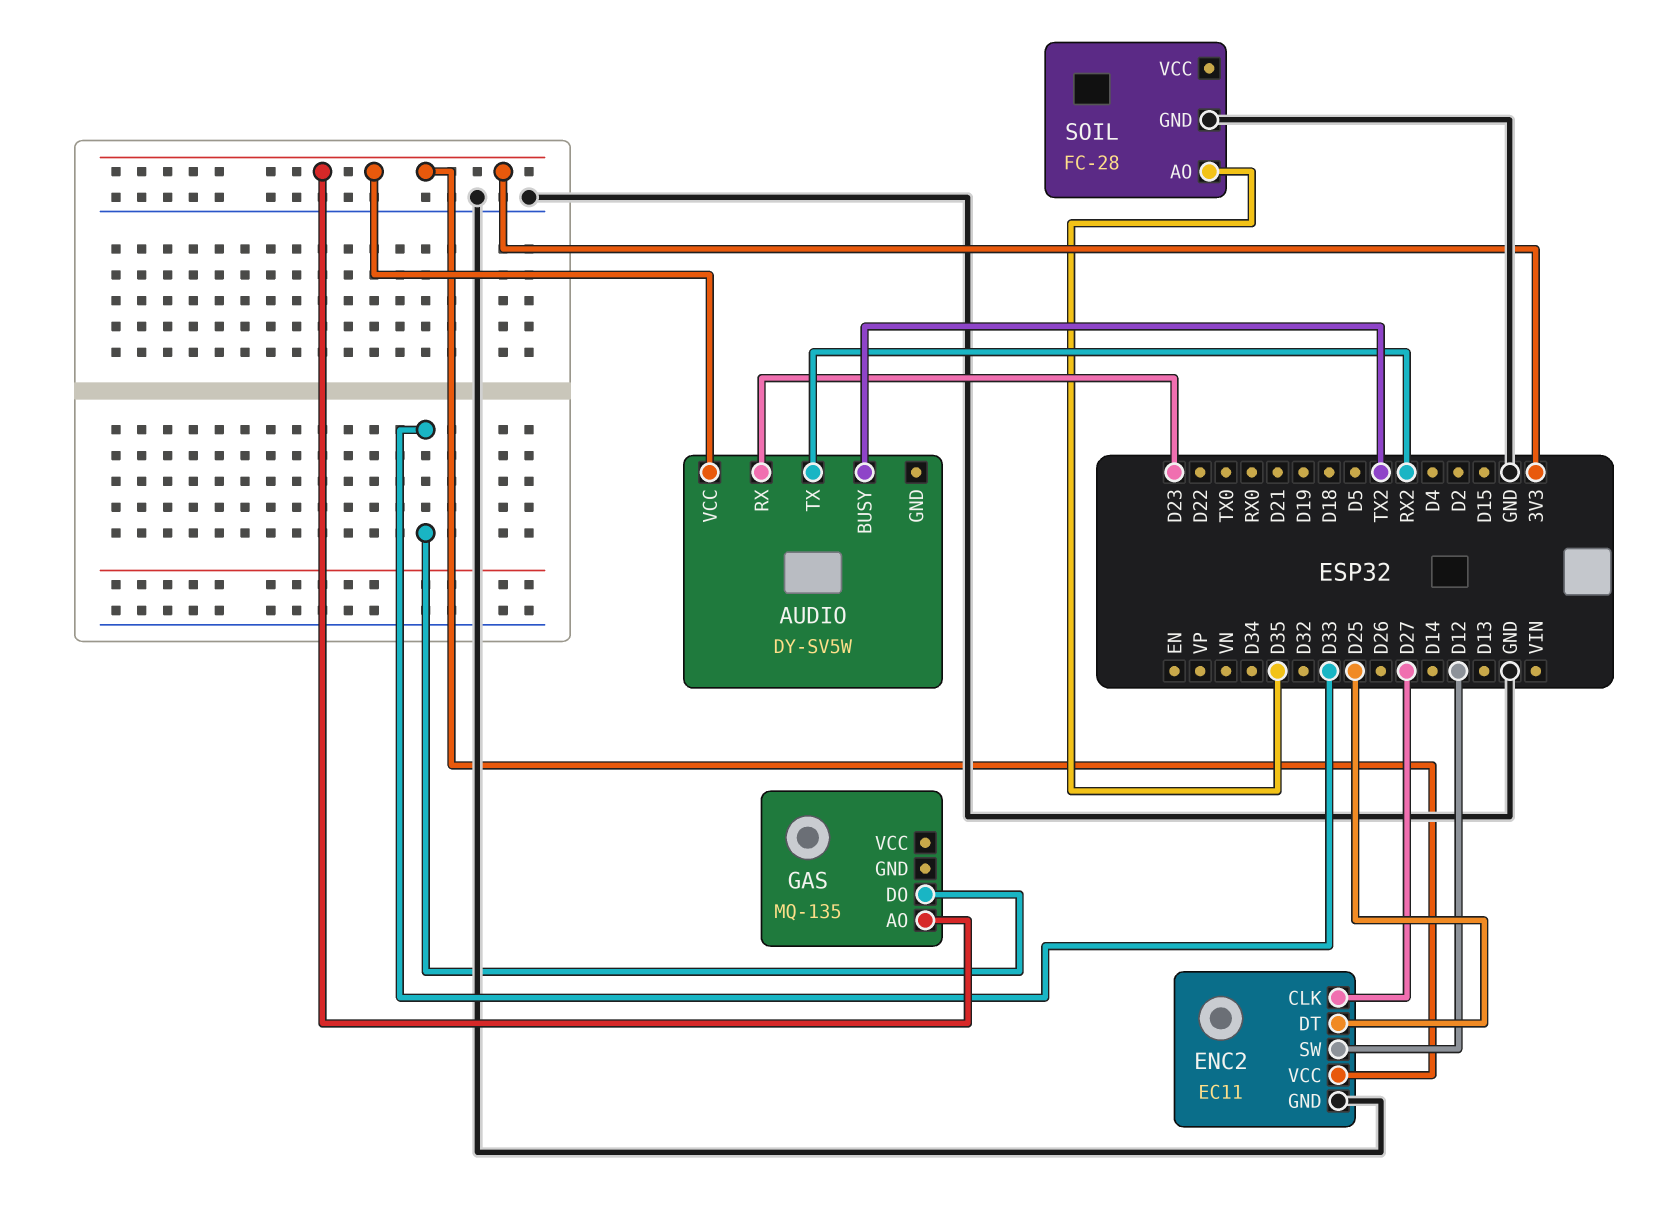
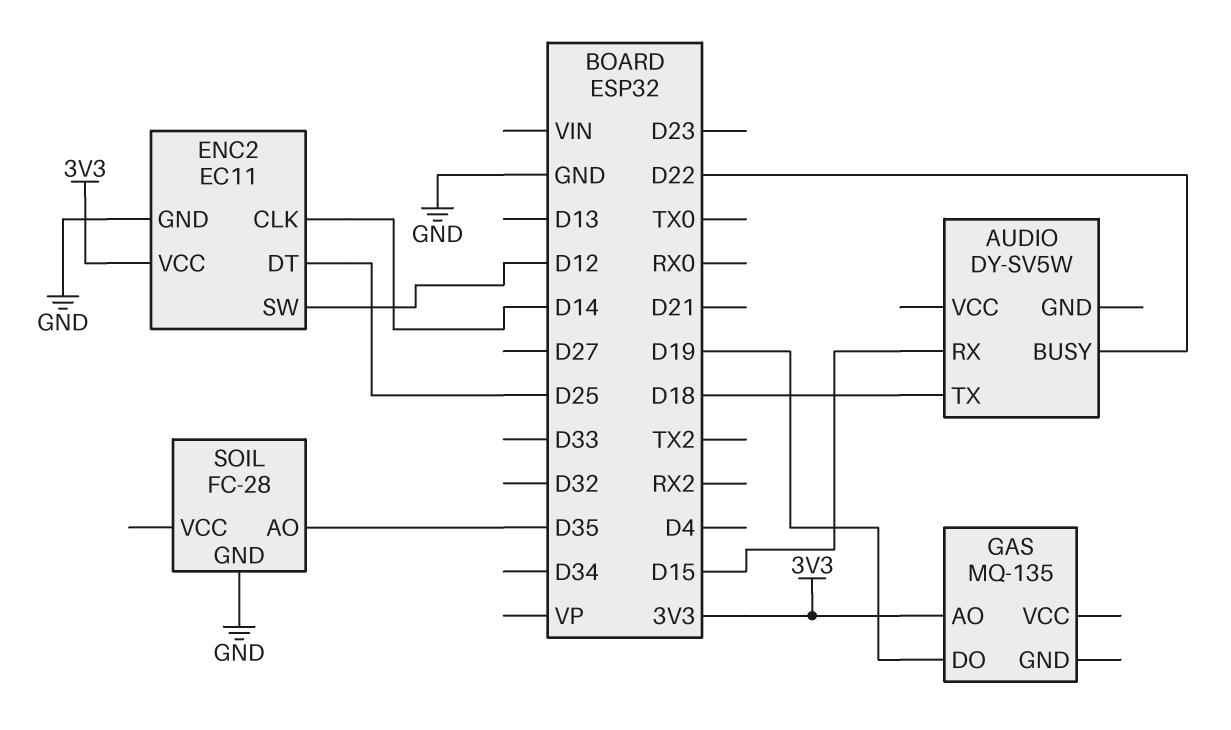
AUDIO pin BUSY: TX2 -> D22
AUDIO pin RX: D23 -> D15
AUDIO pin TX: RX2 -> D18
AUDIO pin VCC: 3V3 -> none
ENC2 pin CLK: D27 -> D14
GAS pin DO: D33 -> D19

